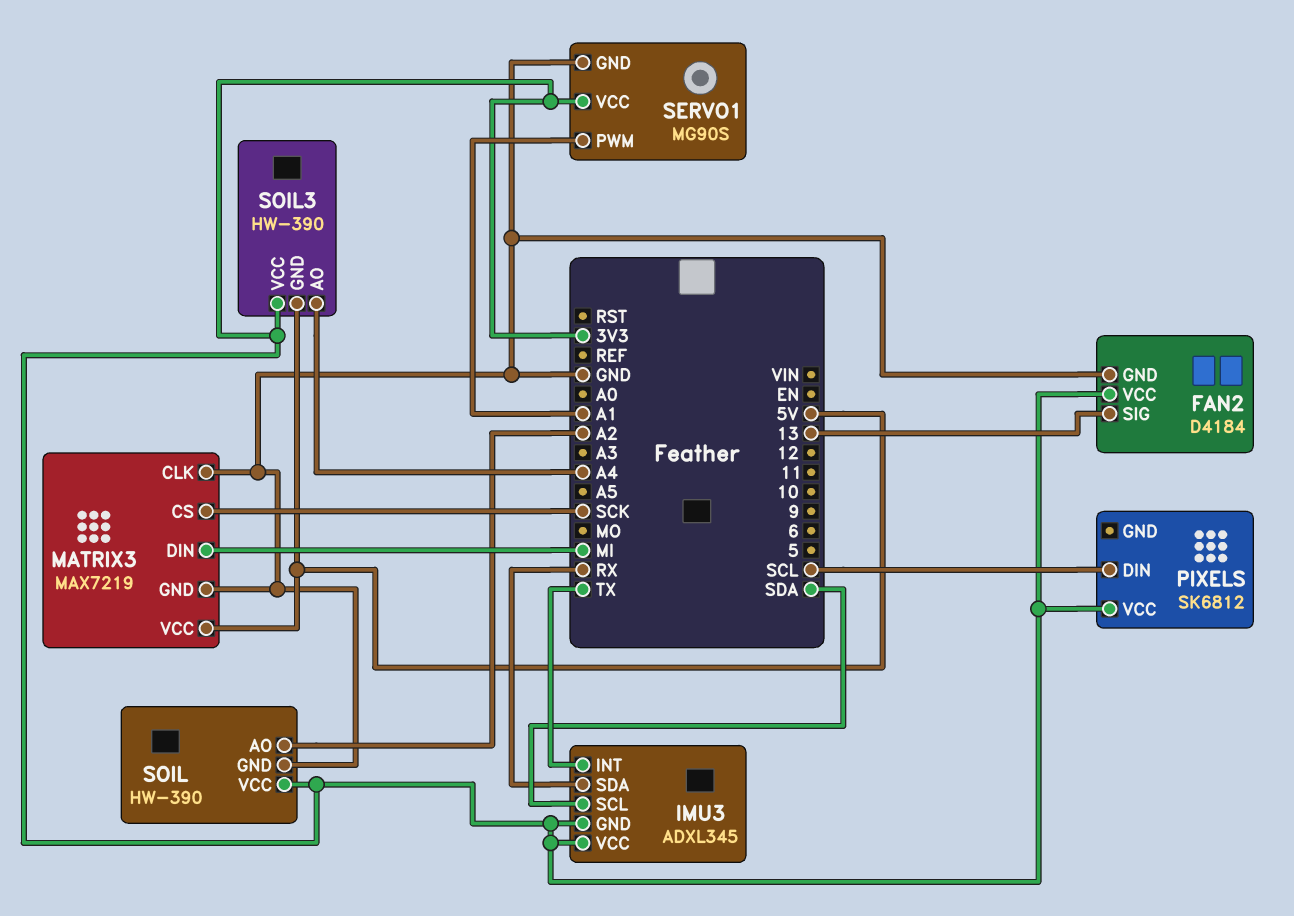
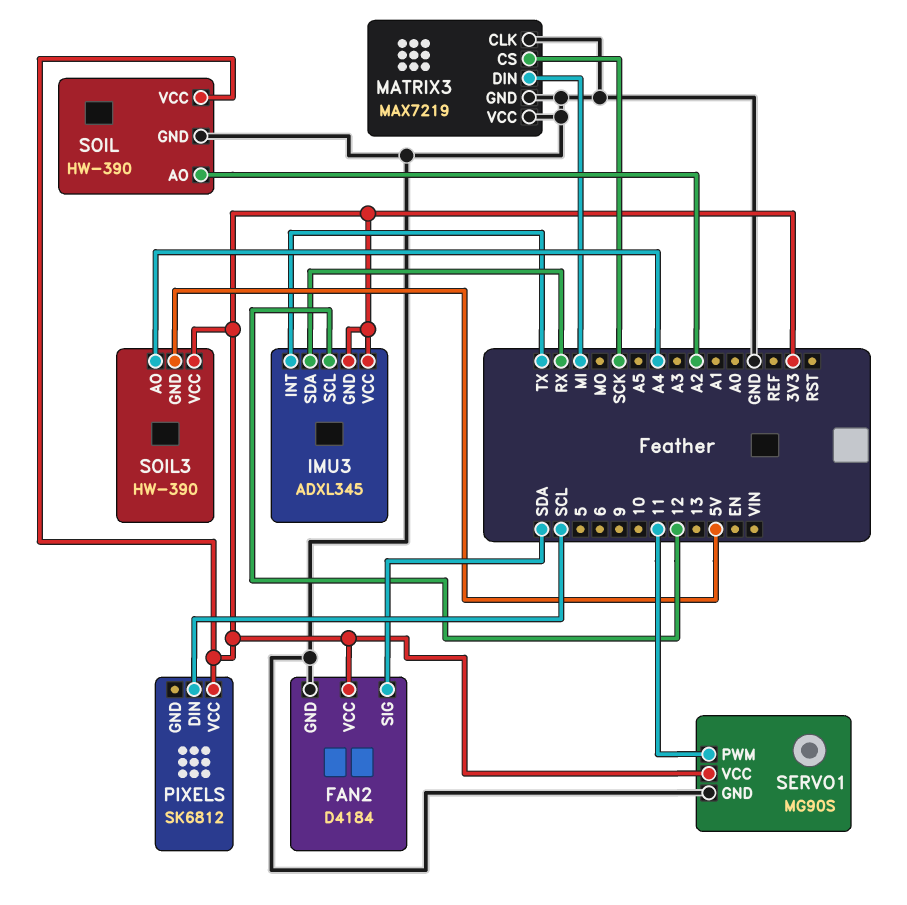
FAN2 pin SIG: 13 -> SDA
IMU3 pin SCL: SDA -> 12
MATRIX3 pin VCC: 5V -> GND
SERVO1 pin PWM: A1 -> 11

